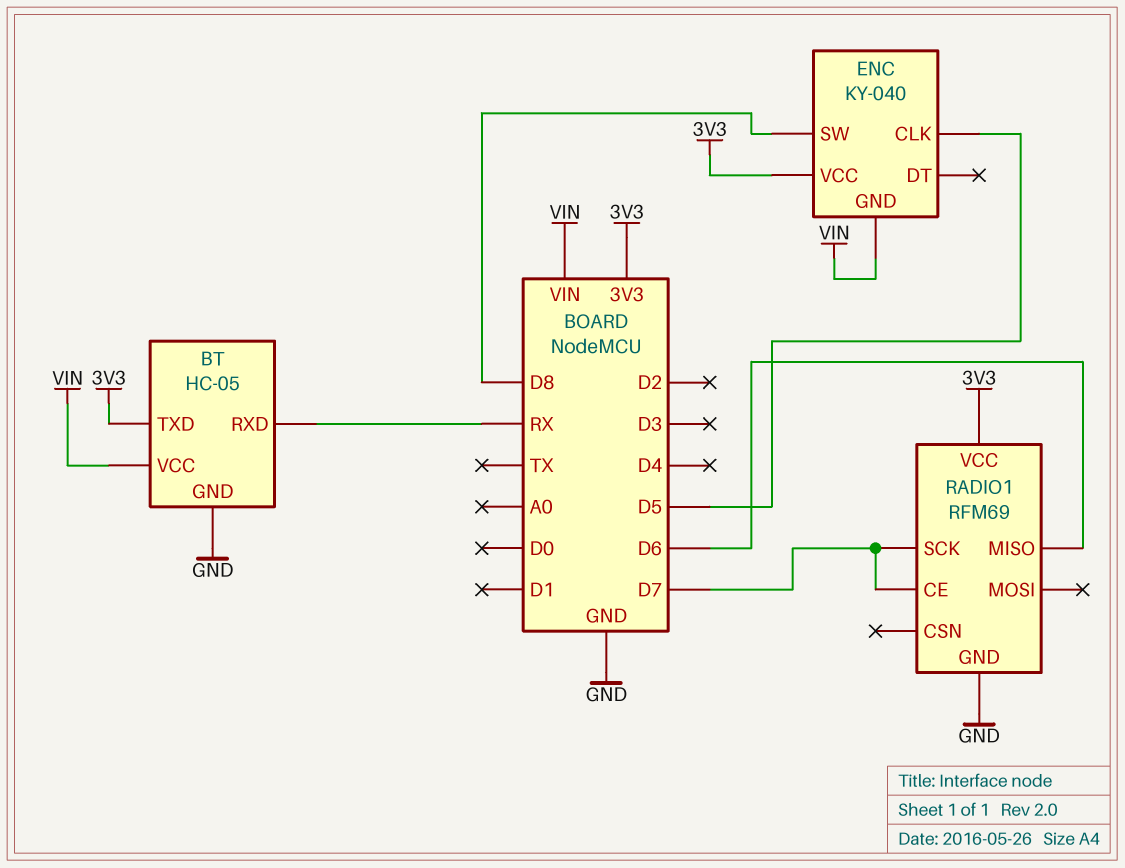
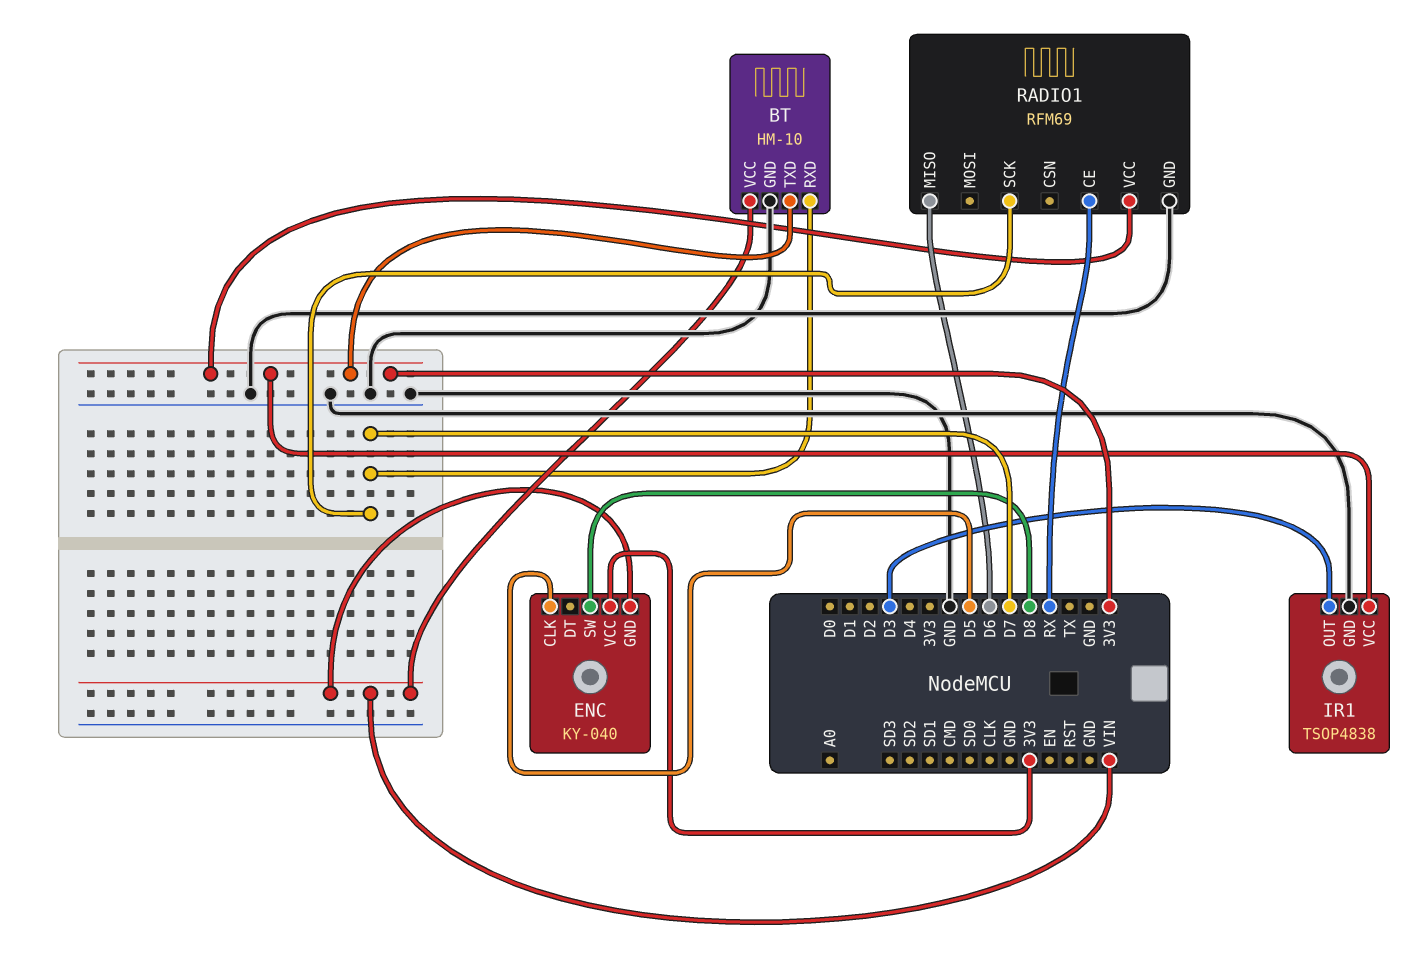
BT: HC-05 -> HM-10
BT pin RXD: RX -> D7
IR1: none -> TSOP4838
IR1 pin GND: none -> GND
IR1 pin OUT: none -> D3
IR1 pin VCC: none -> 3V3
RADIO1 pin CE: D7 -> RX

